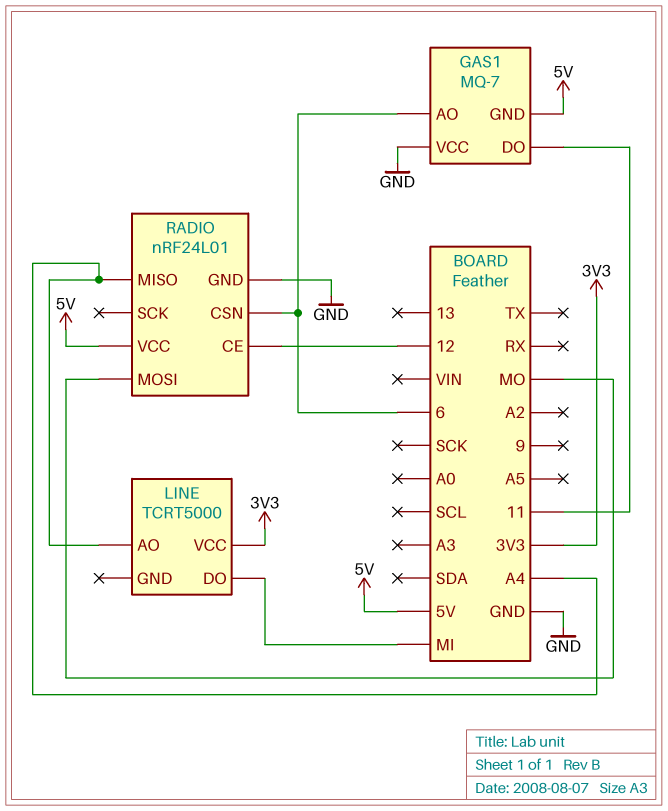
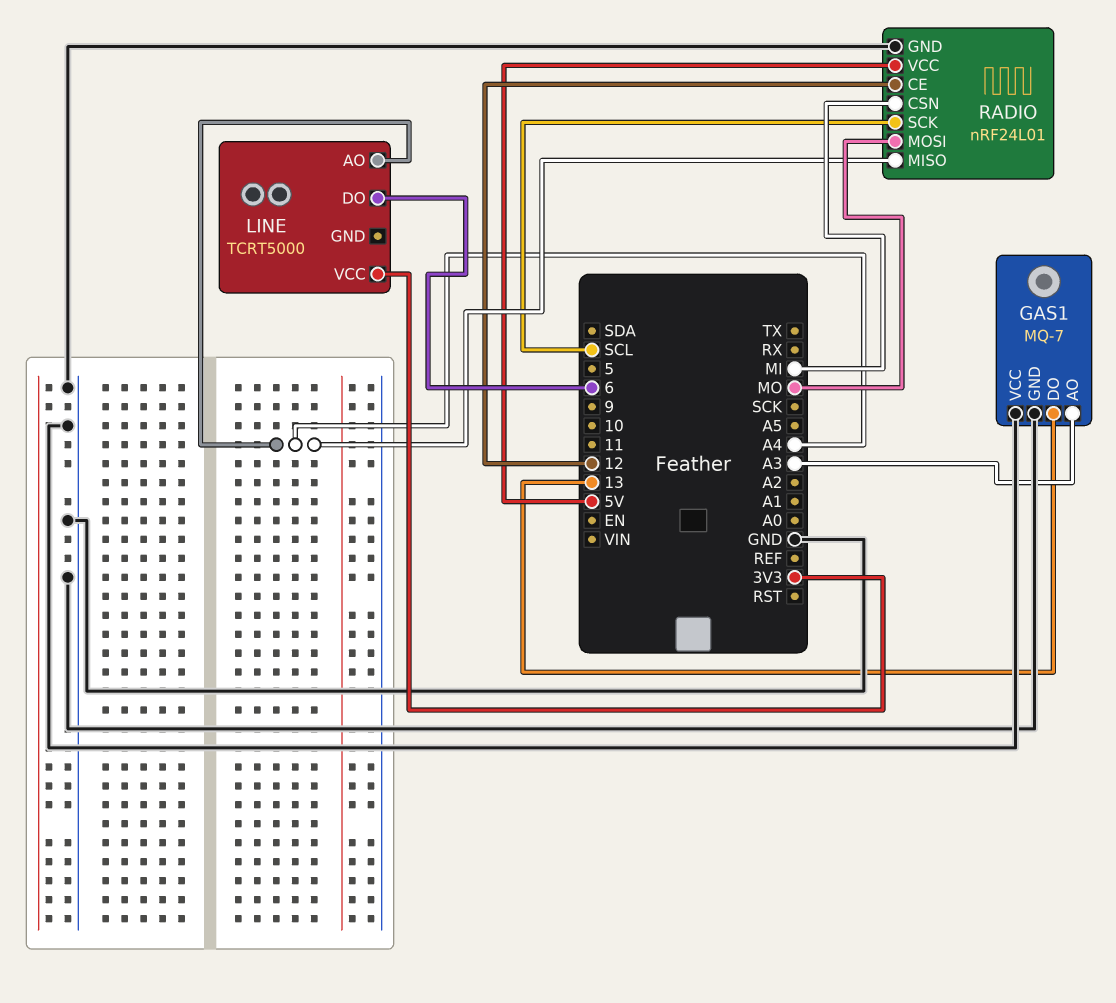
GAS1 pin AO: 6 -> A3
GAS1 pin DO: 11 -> 13
GAS1 pin GND: 5V -> GND
LINE pin DO: MI -> 6
RADIO pin CSN: 6 -> MI
RADIO pin SCK: none -> SCL

